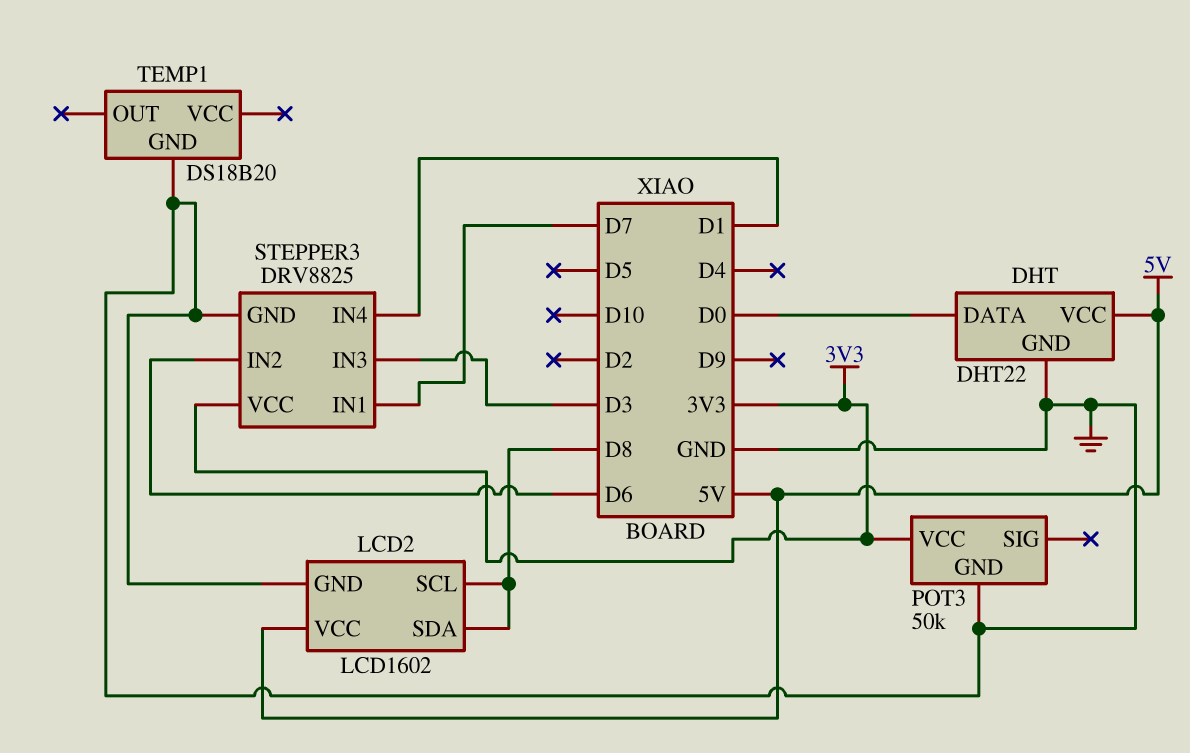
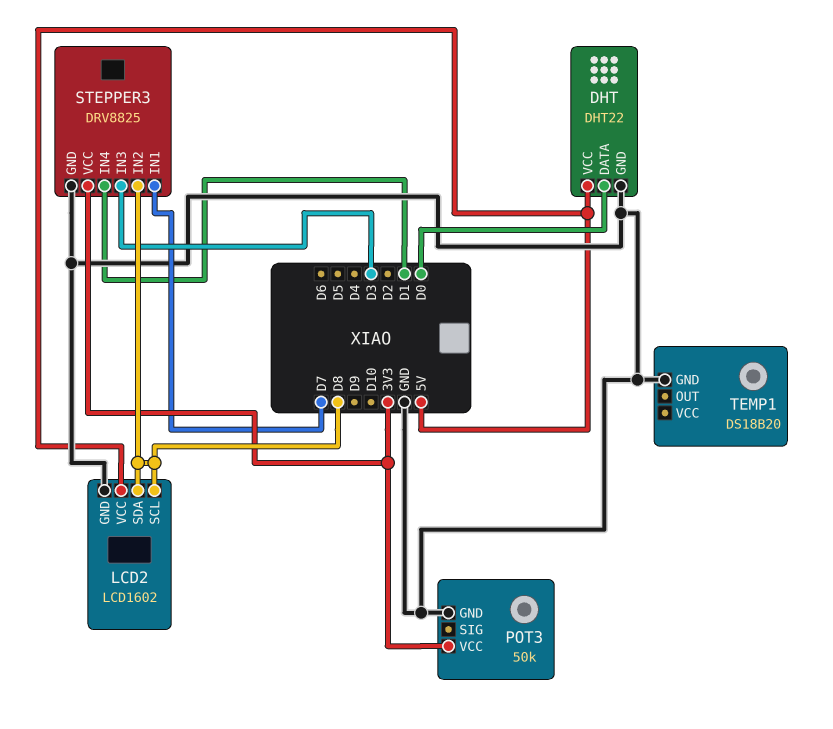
STEPPER3 pin IN2: D6 -> D8

